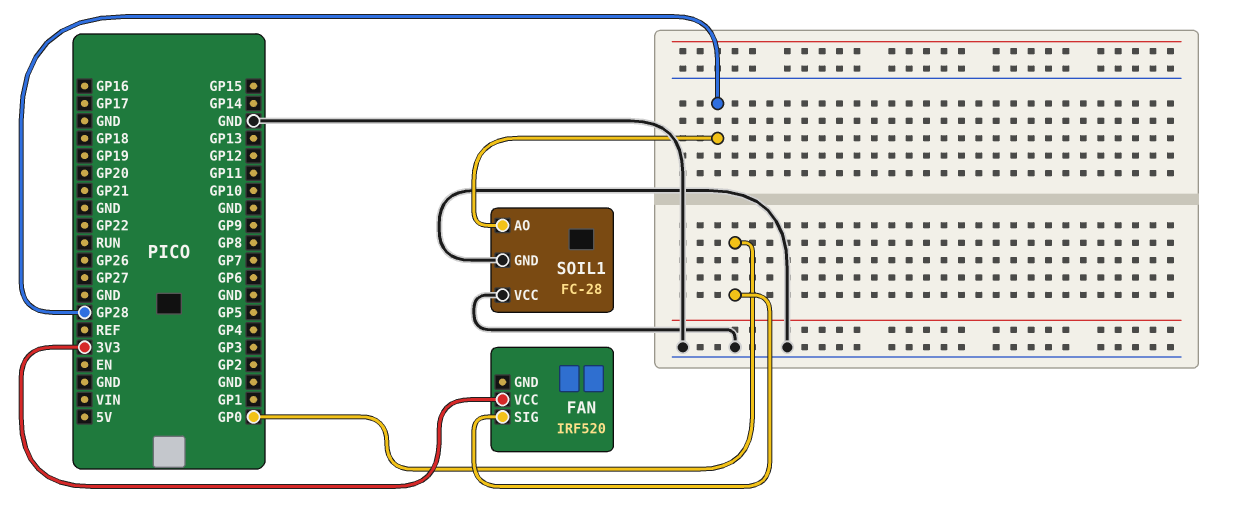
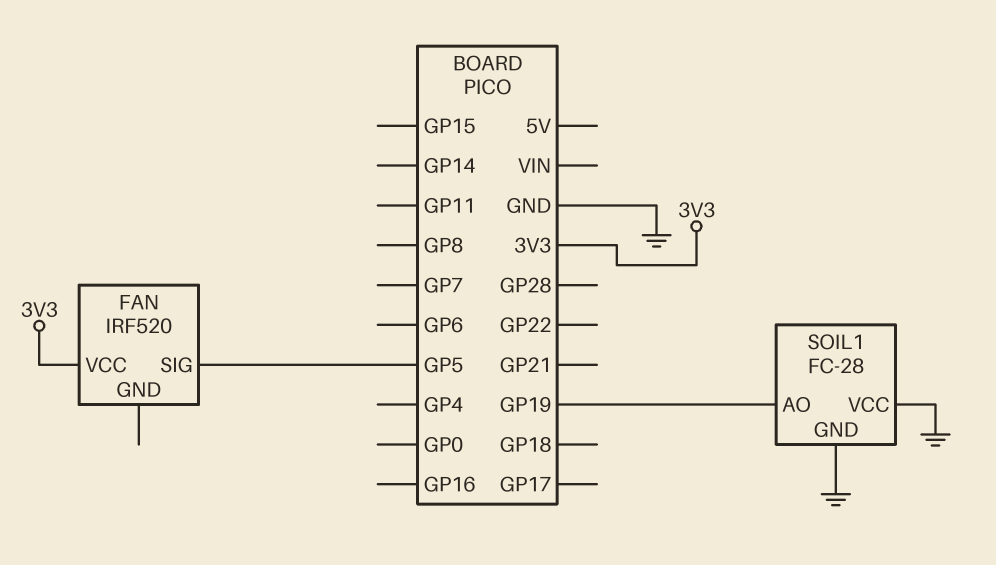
FAN pin SIG: GP0 -> GP5
SOIL1 pin AO: GP28 -> GP19

